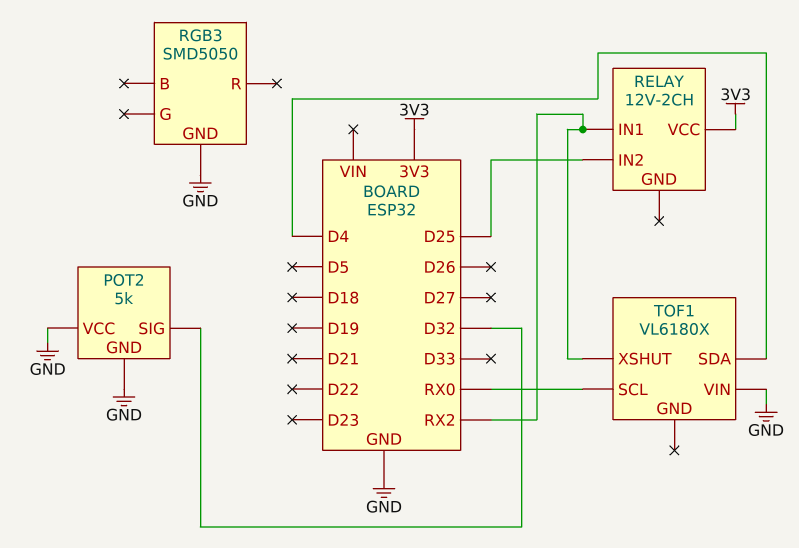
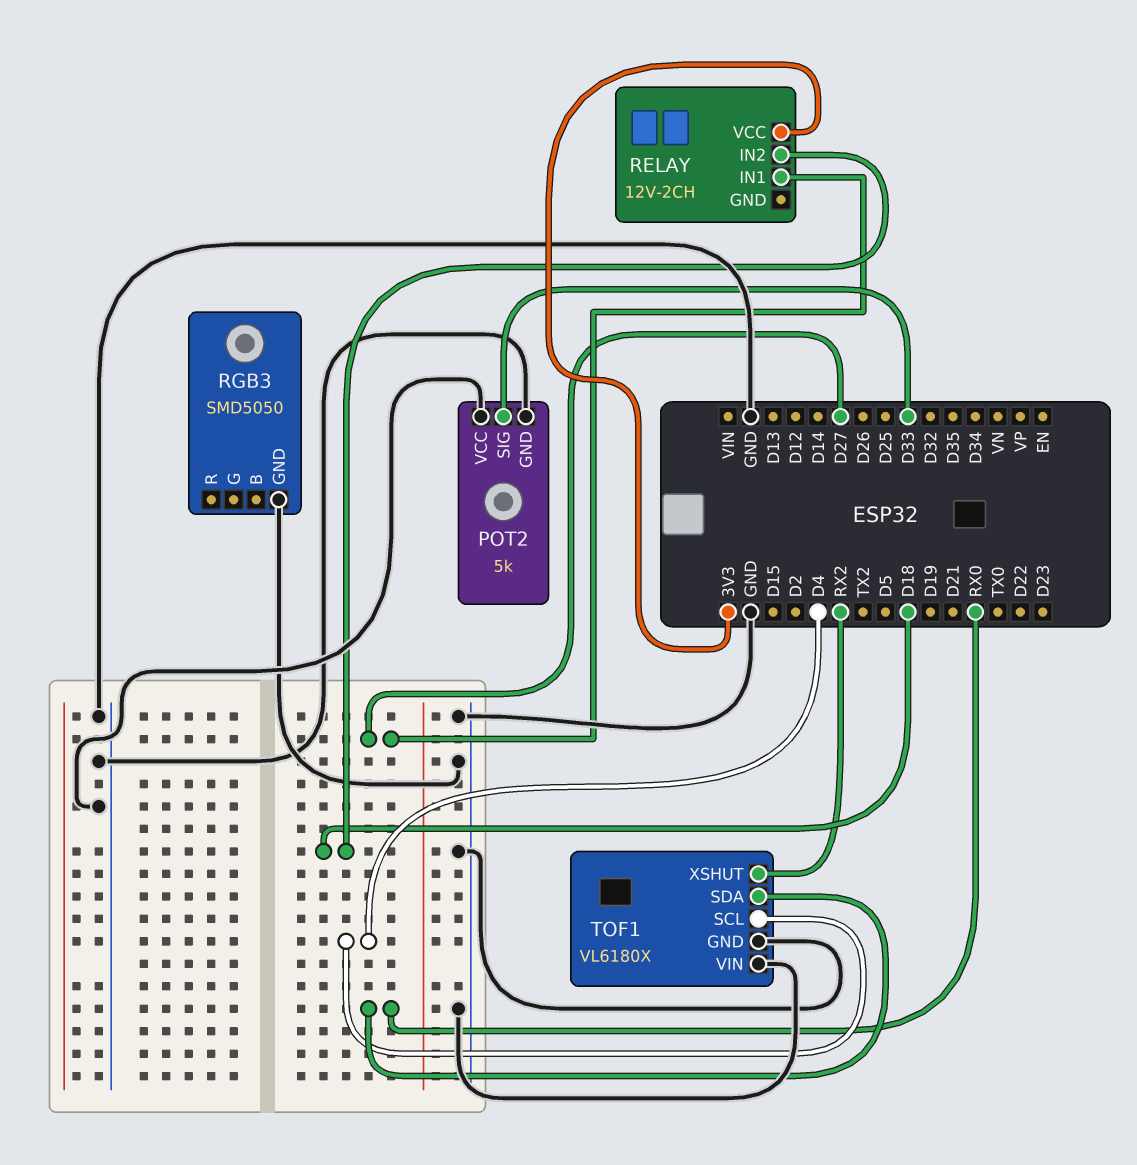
POT2 pin SIG: D32 -> D33
RELAY pin IN1: RX2 -> D27
RELAY pin IN2: D25 -> D18
TOF1 pin GND: none -> GND
TOF1 pin SCL: RX0 -> D4
TOF1 pin SDA: D4 -> RX0

